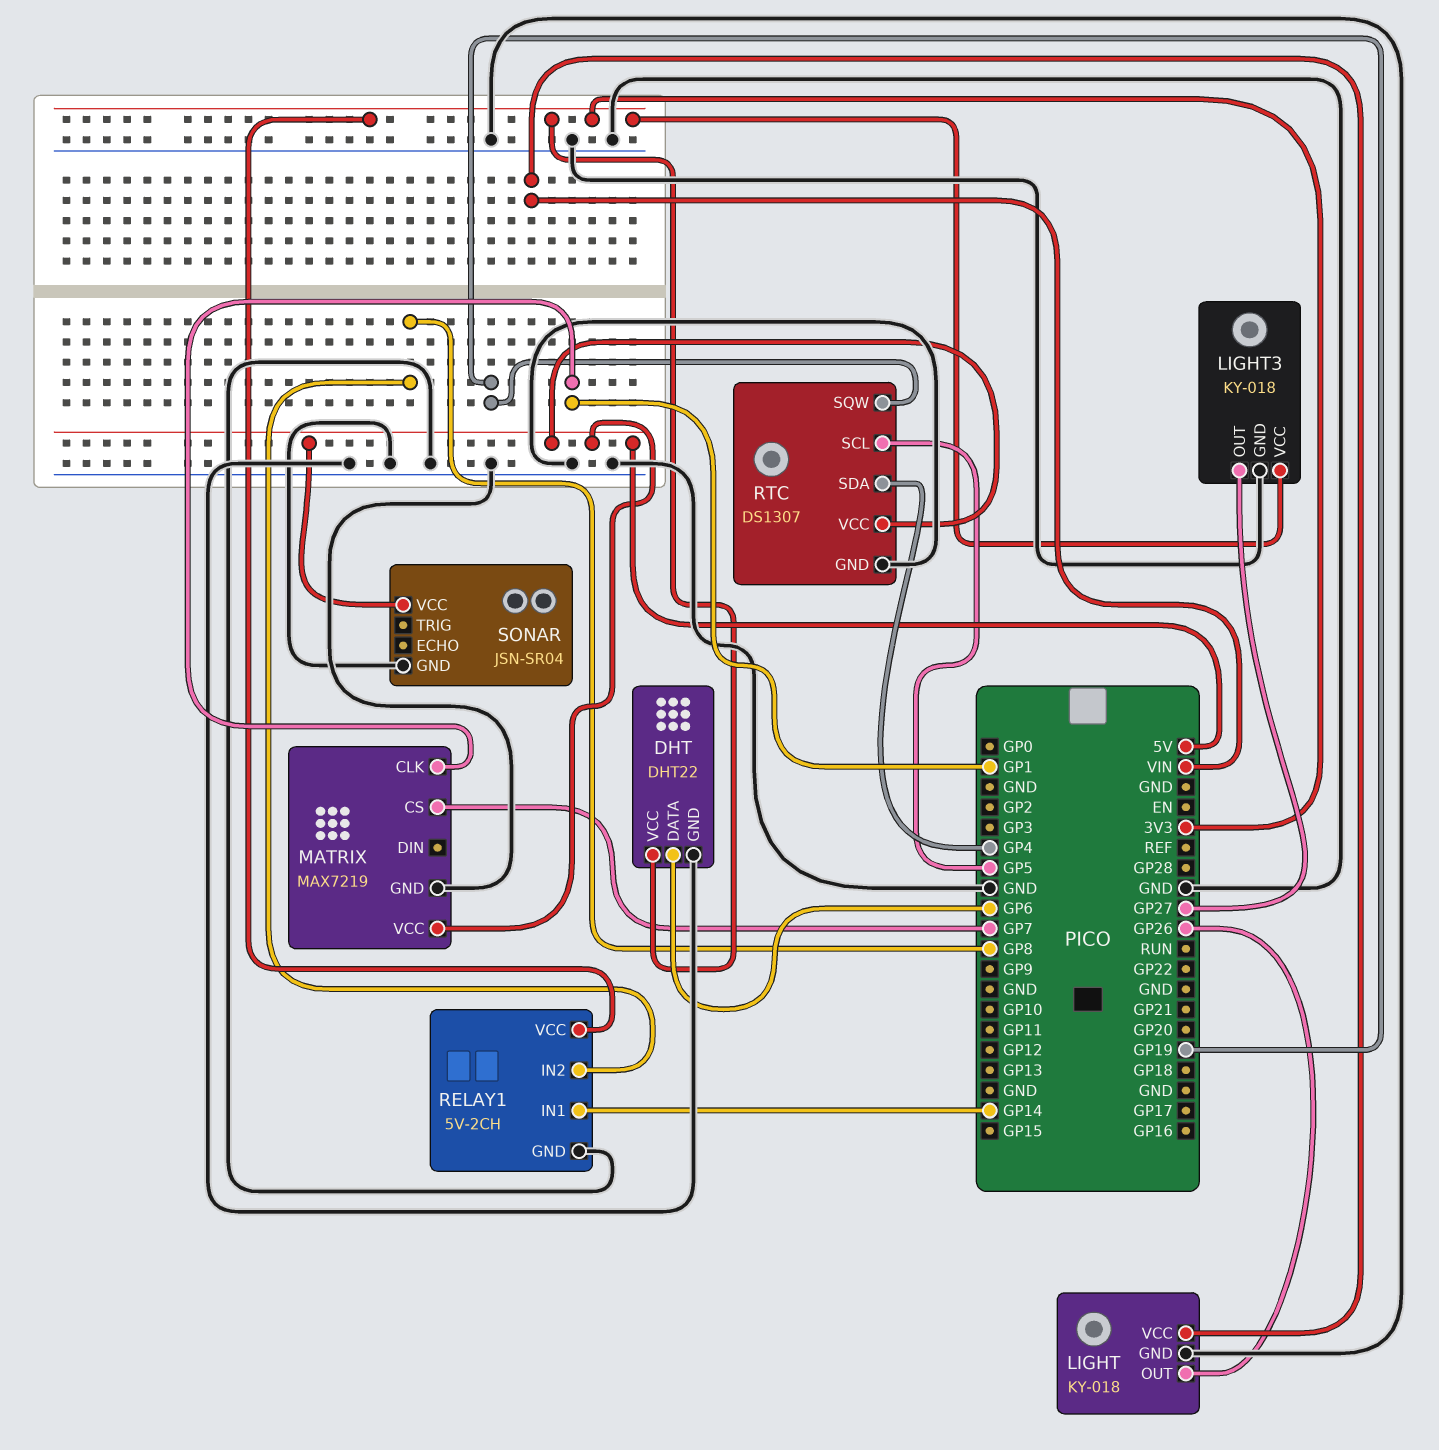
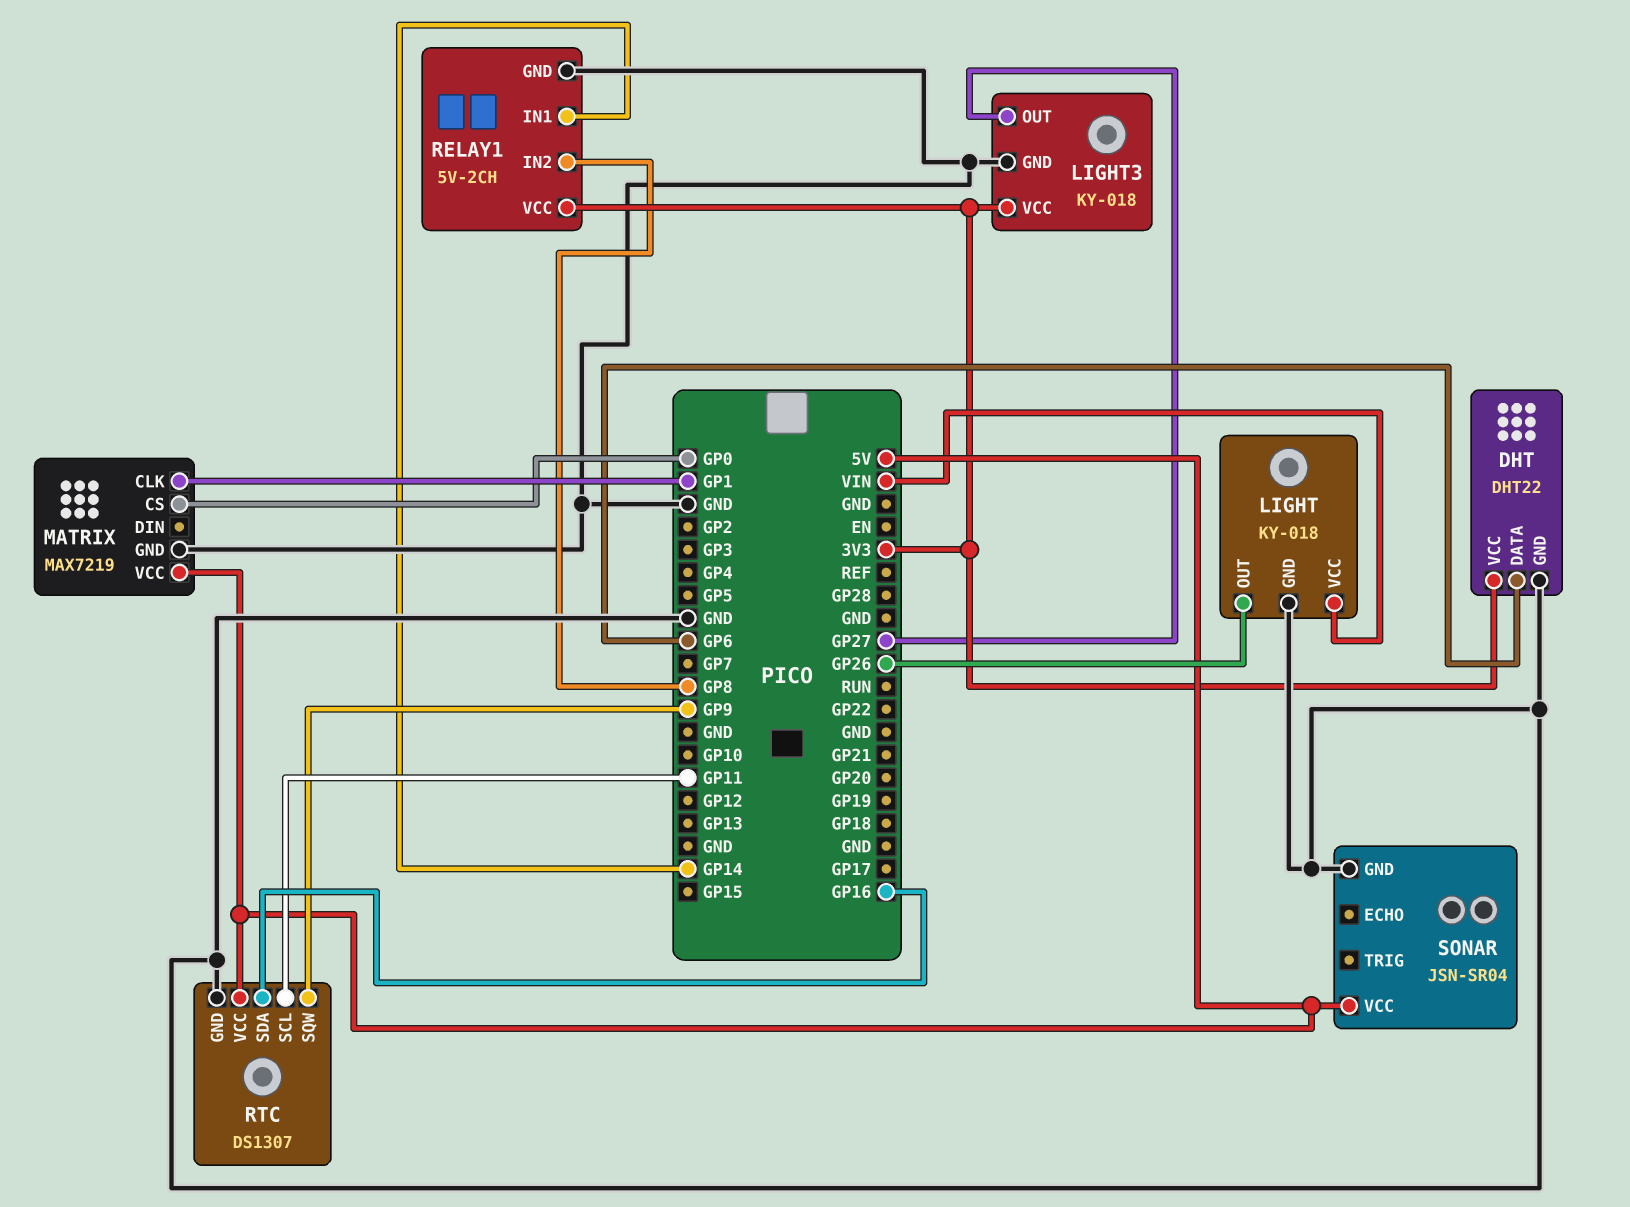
MATRIX pin CS: GP7 -> GP0
RTC pin SCL: GP5 -> GP11
RTC pin SDA: GP4 -> GP16
RTC pin SQW: GP19 -> GP9

